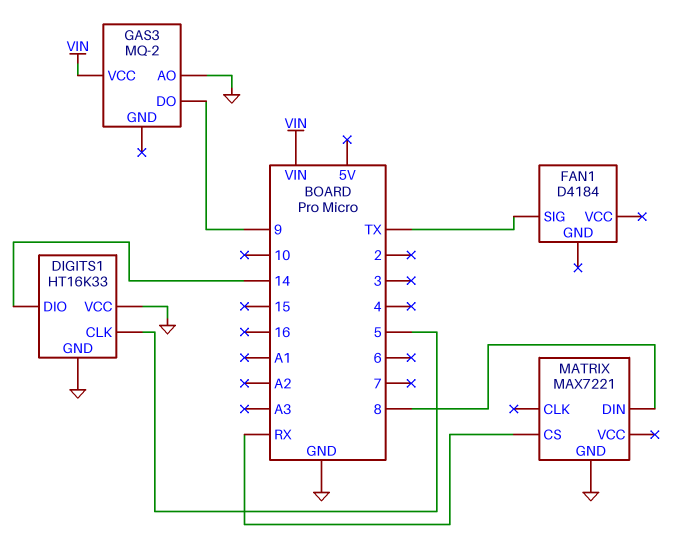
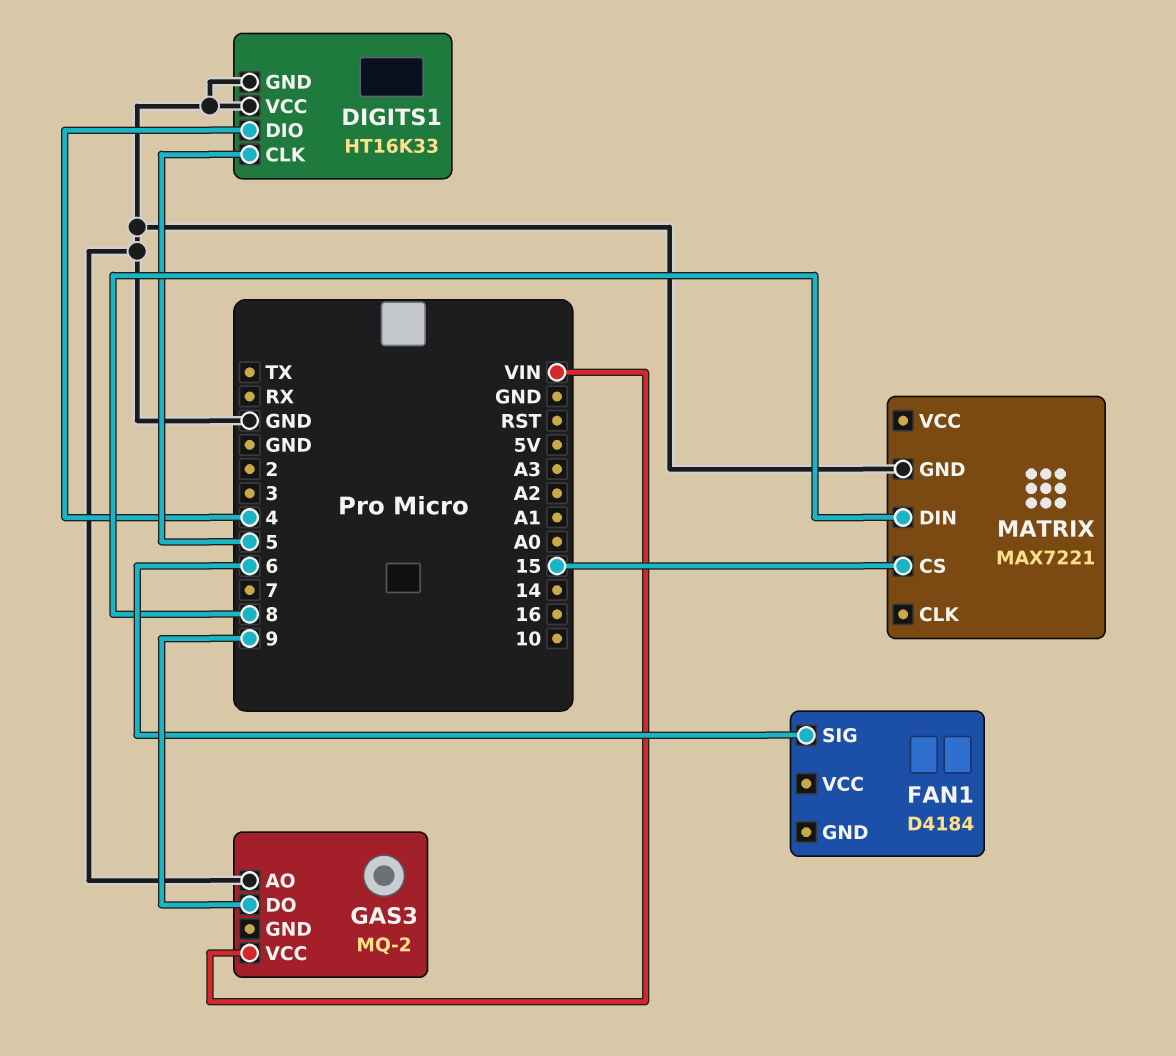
DIGITS1 pin DIO: 14 -> 4
FAN1 pin SIG: TX -> 6
MATRIX pin CS: RX -> 15

